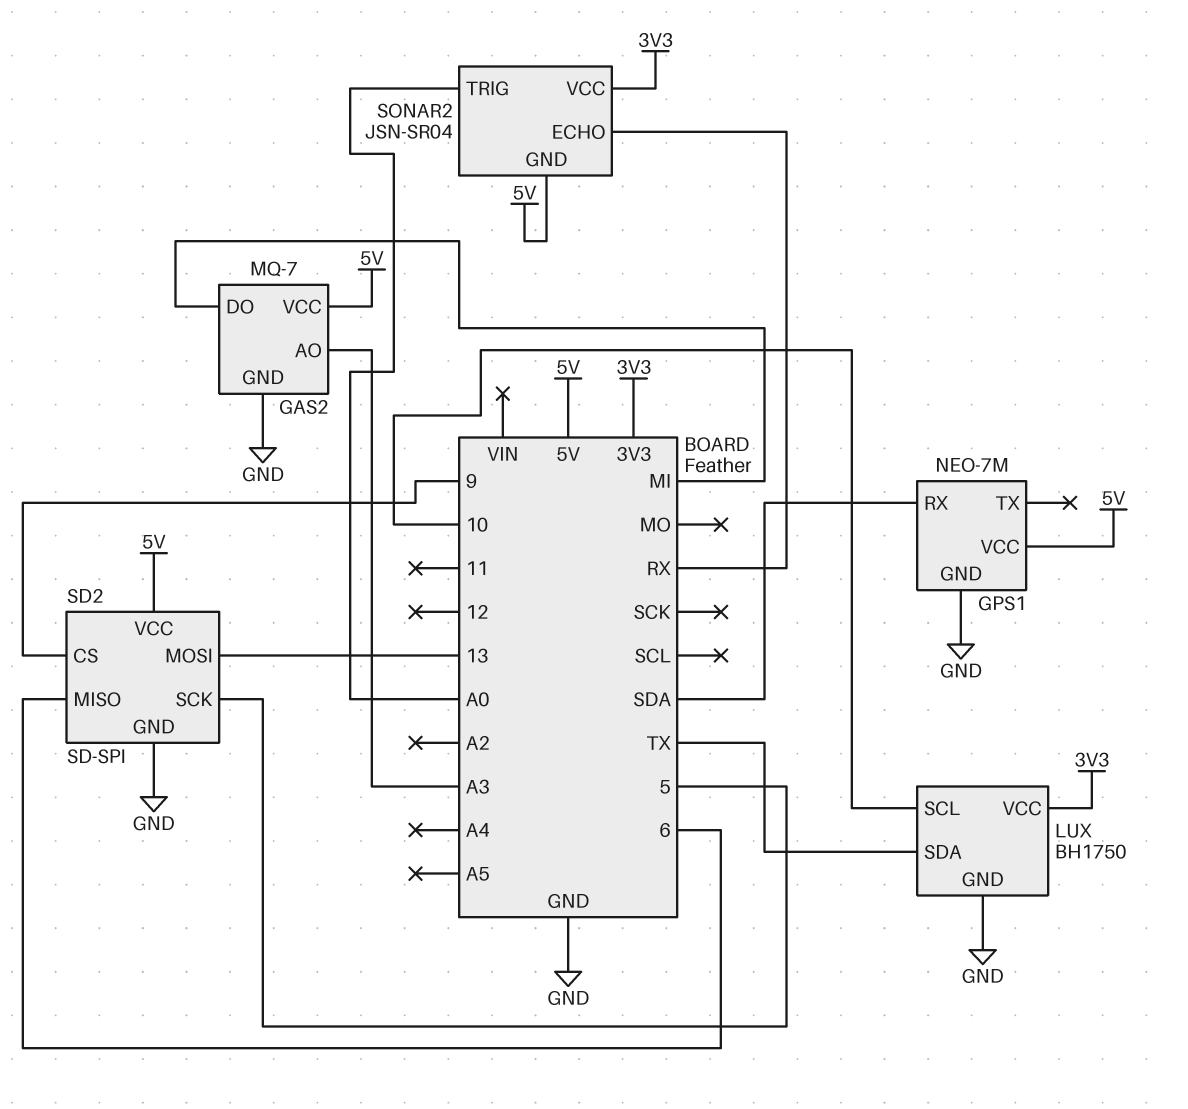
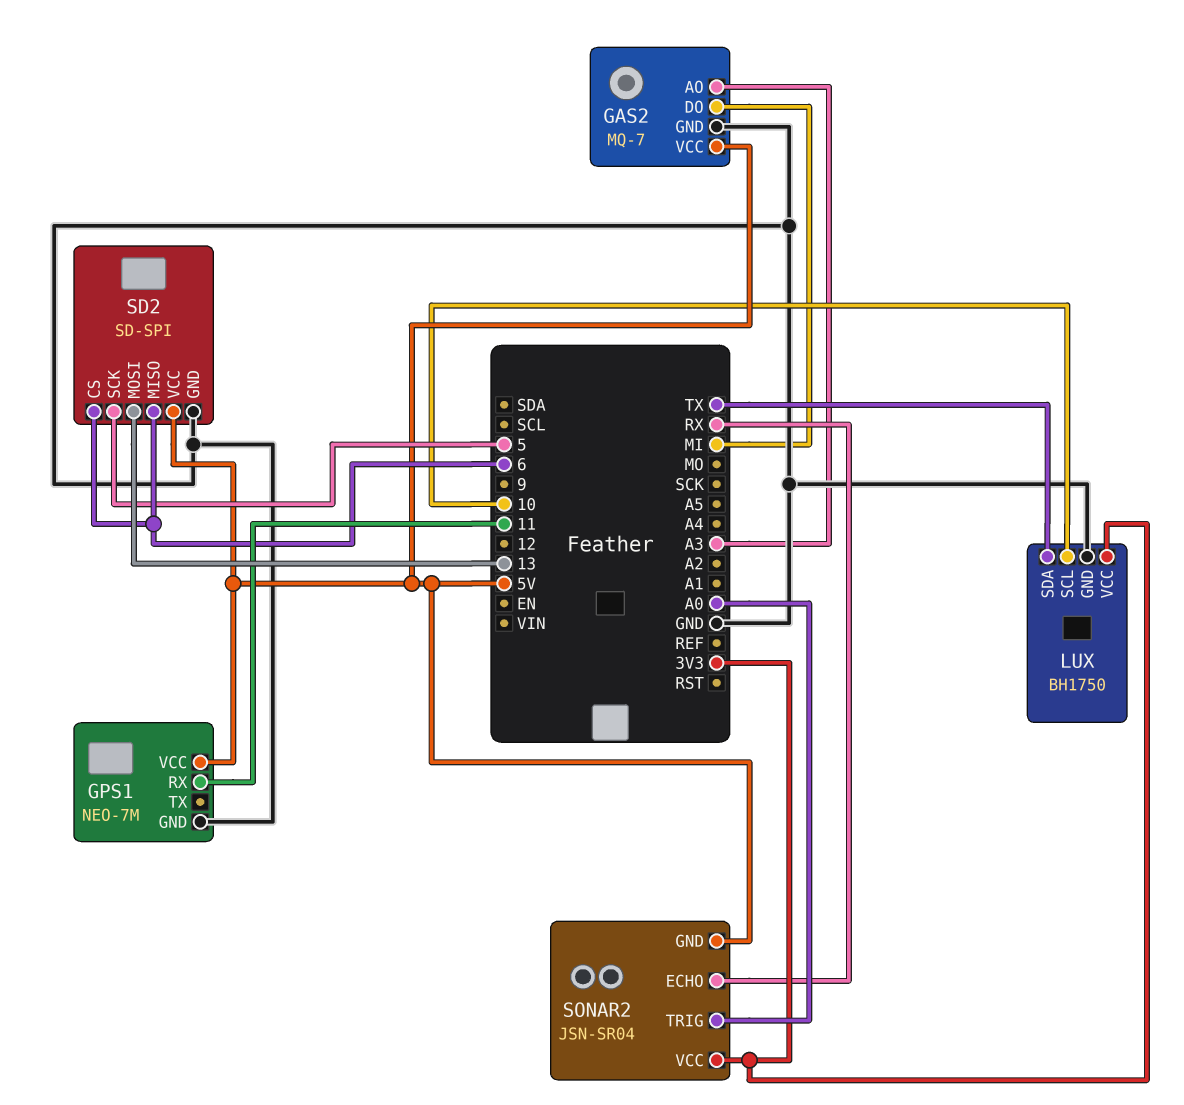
GPS1 pin RX: SDA -> 11
SD2 pin CS: 9 -> 6

